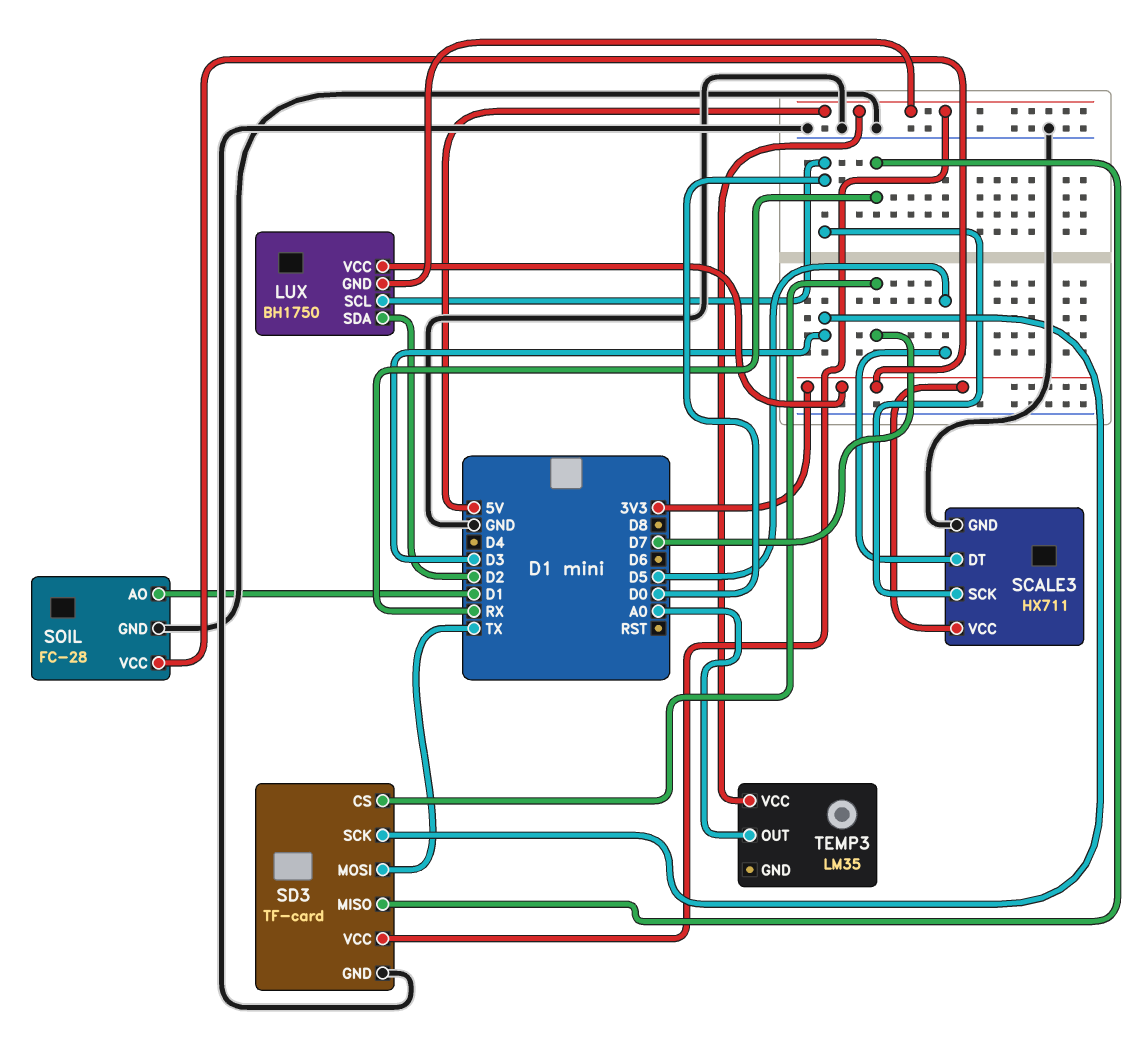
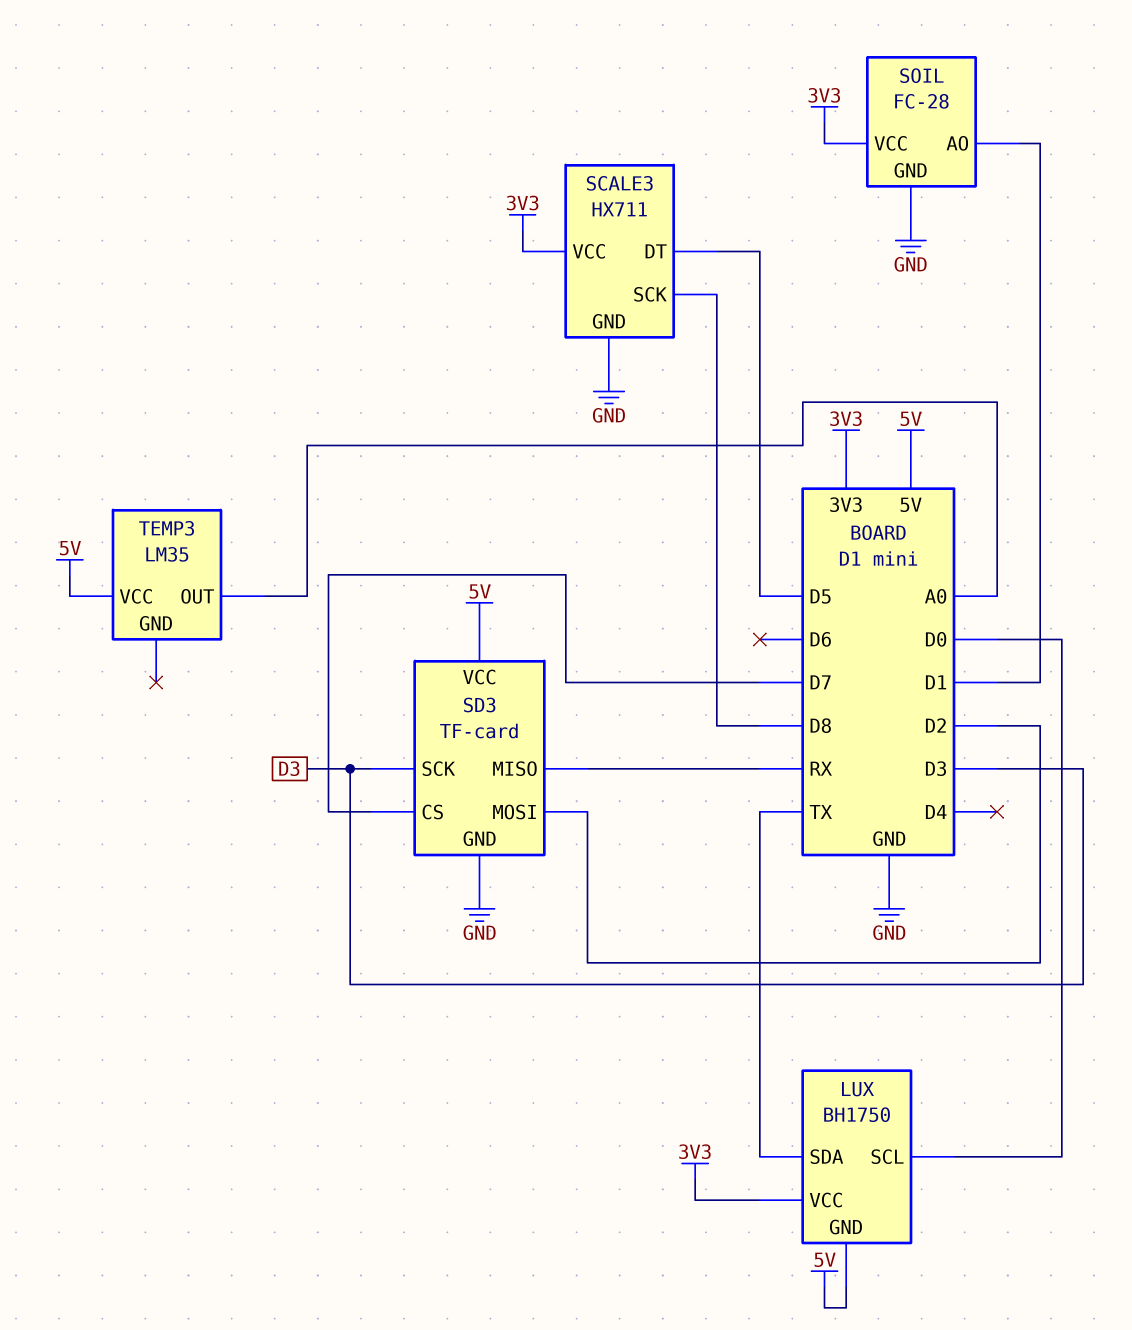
LUX pin SDA: D2 -> TX
SCALE3 pin SCK: D0 -> D8
SD3 pin MOSI: TX -> D2

